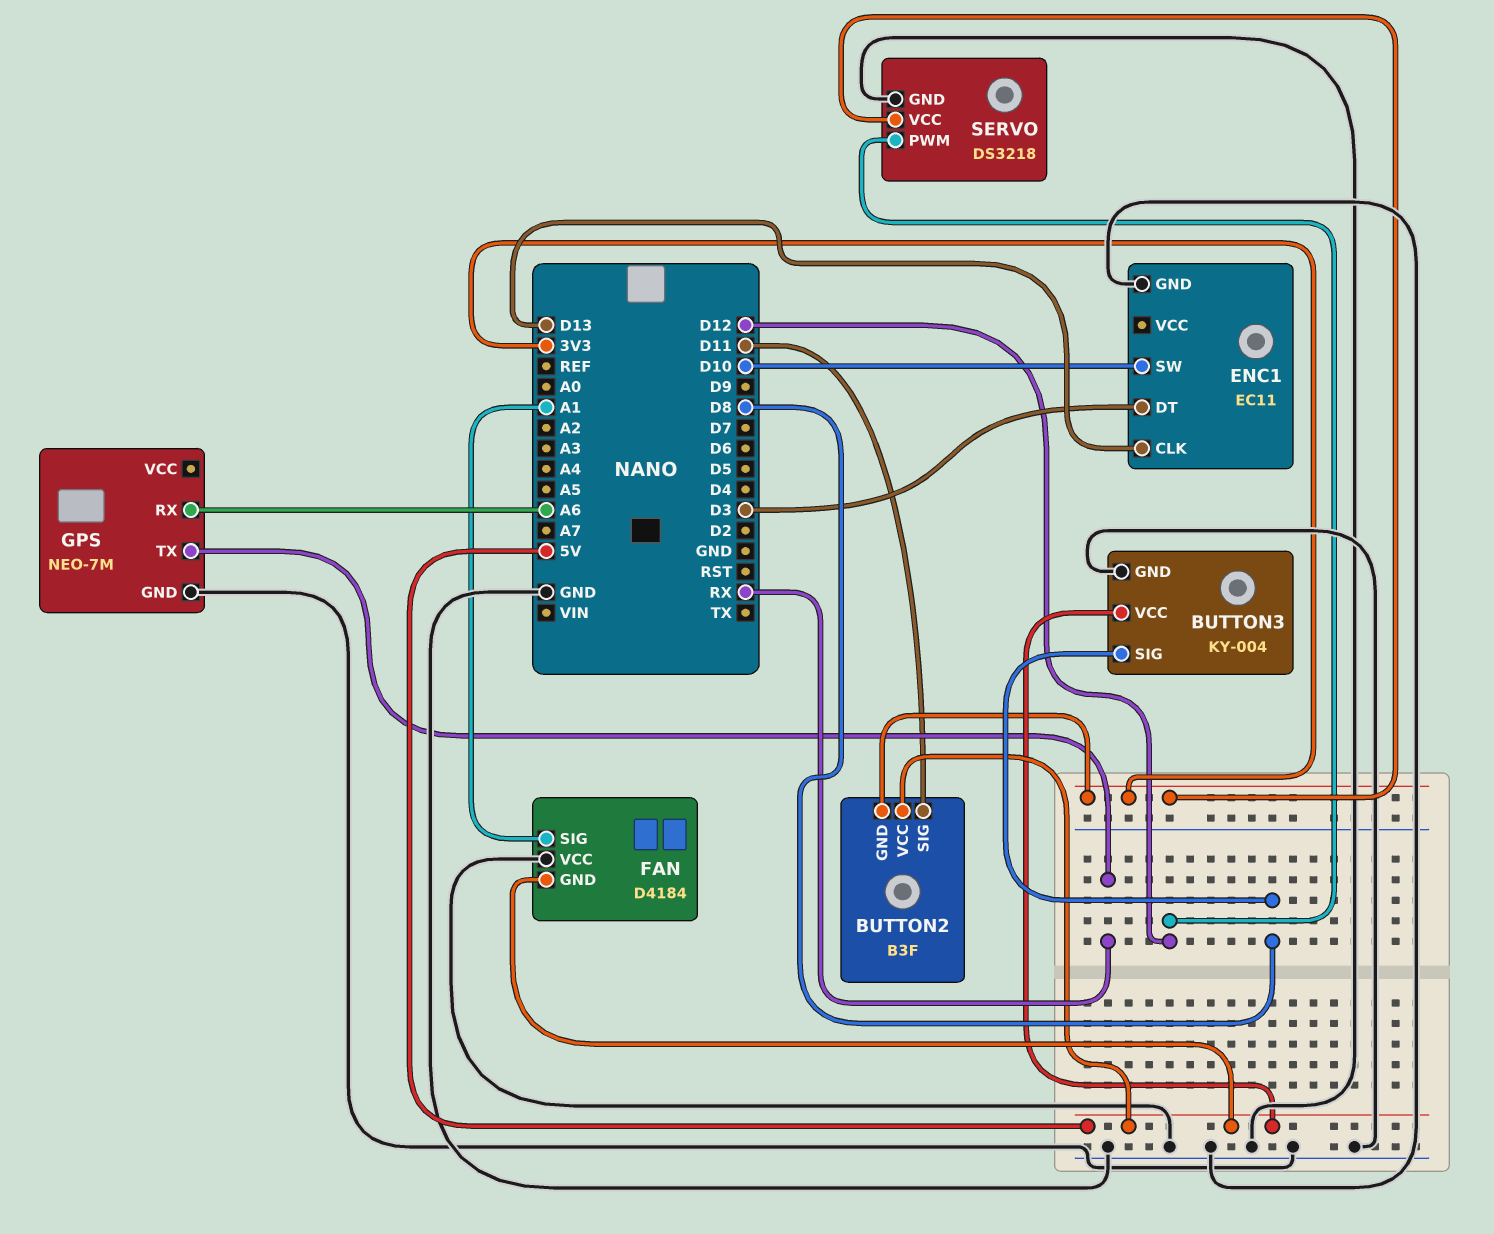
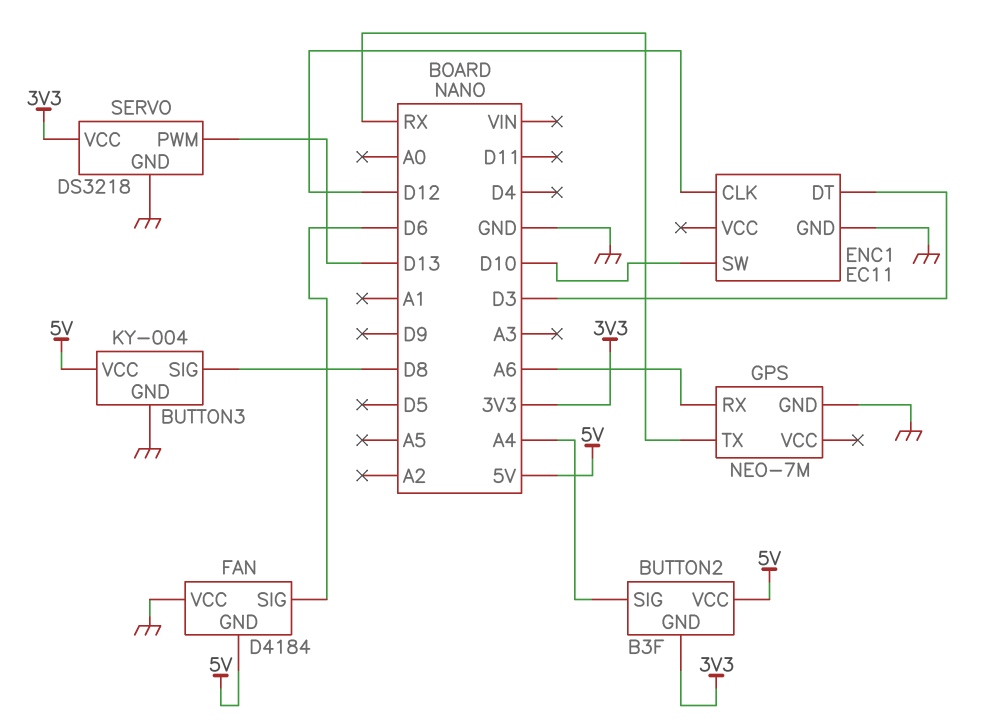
BUTTON2 pin SIG: D11 -> A4
ENC1 pin CLK: D13 -> D12
FAN pin SIG: A1 -> D6
SERVO pin PWM: D12 -> D13

